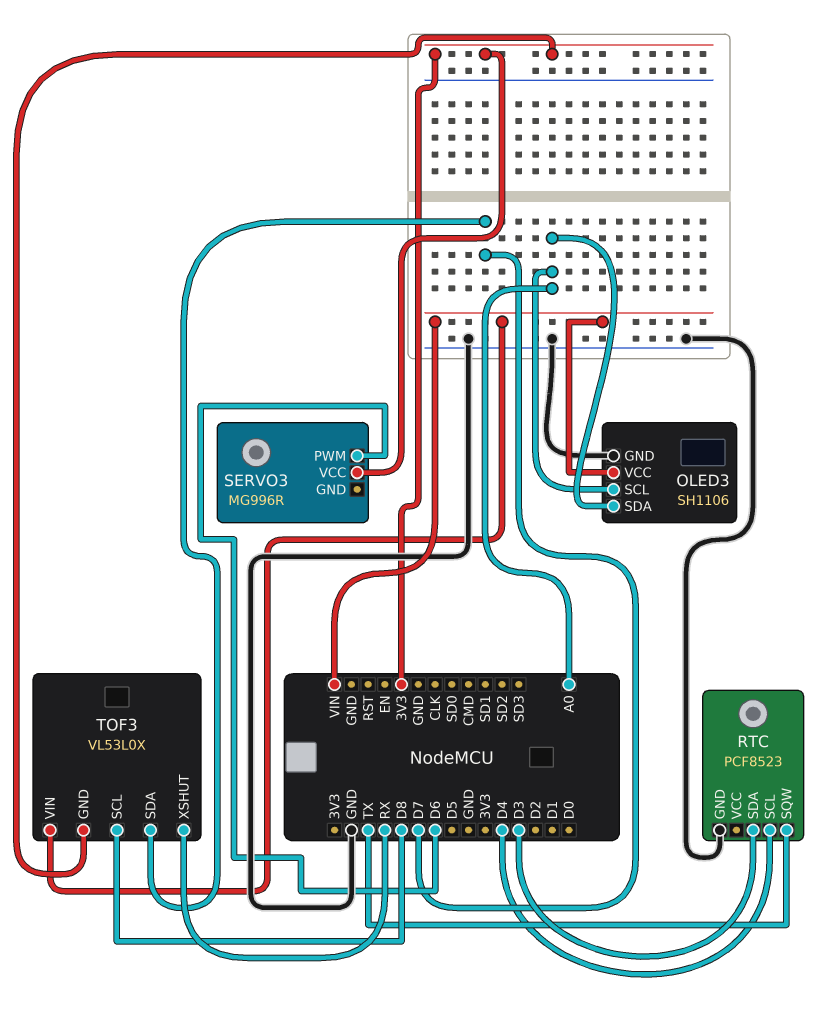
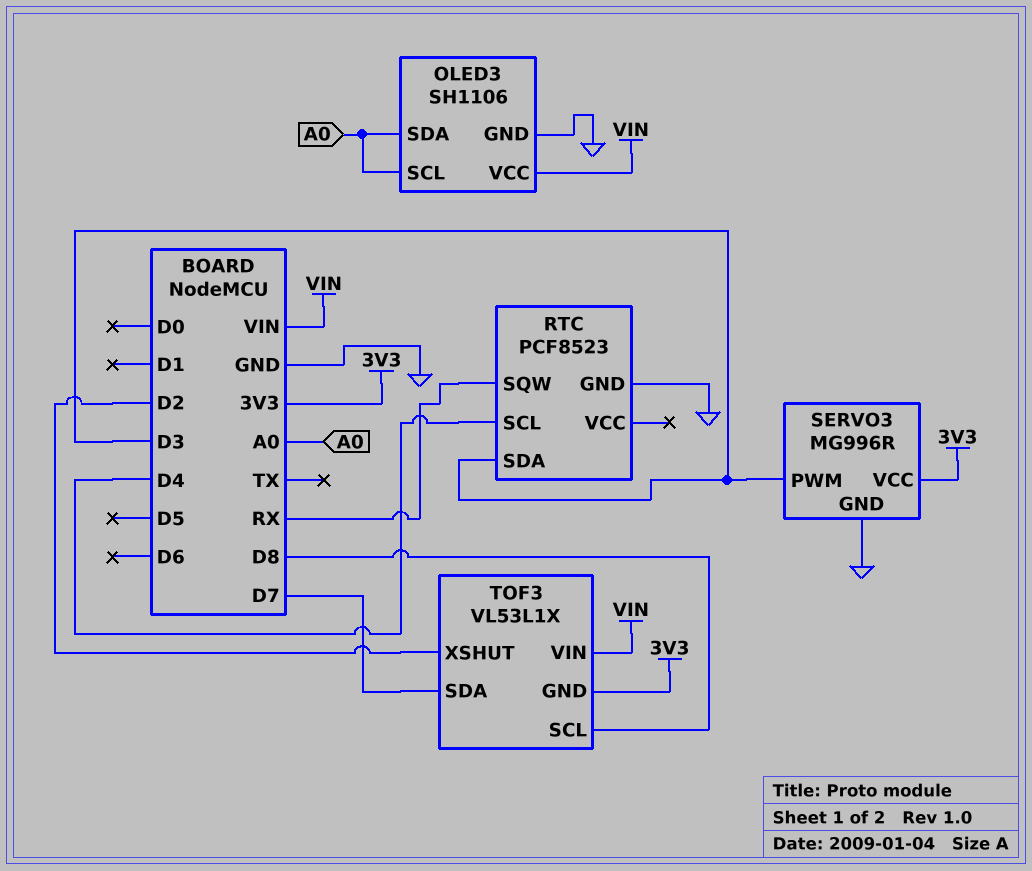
RTC pin SQW: TX -> RX
SERVO3 pin GND: none -> GND
SERVO3 pin PWM: D6 -> D3
TOF3: VL53L0X -> VL53L1X
TOF3 pin XSHUT: RX -> D2

